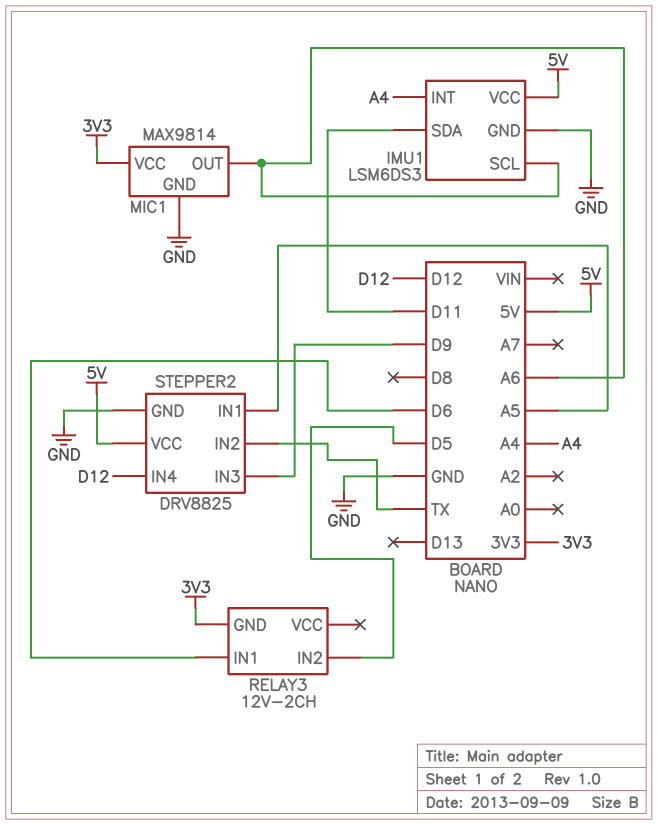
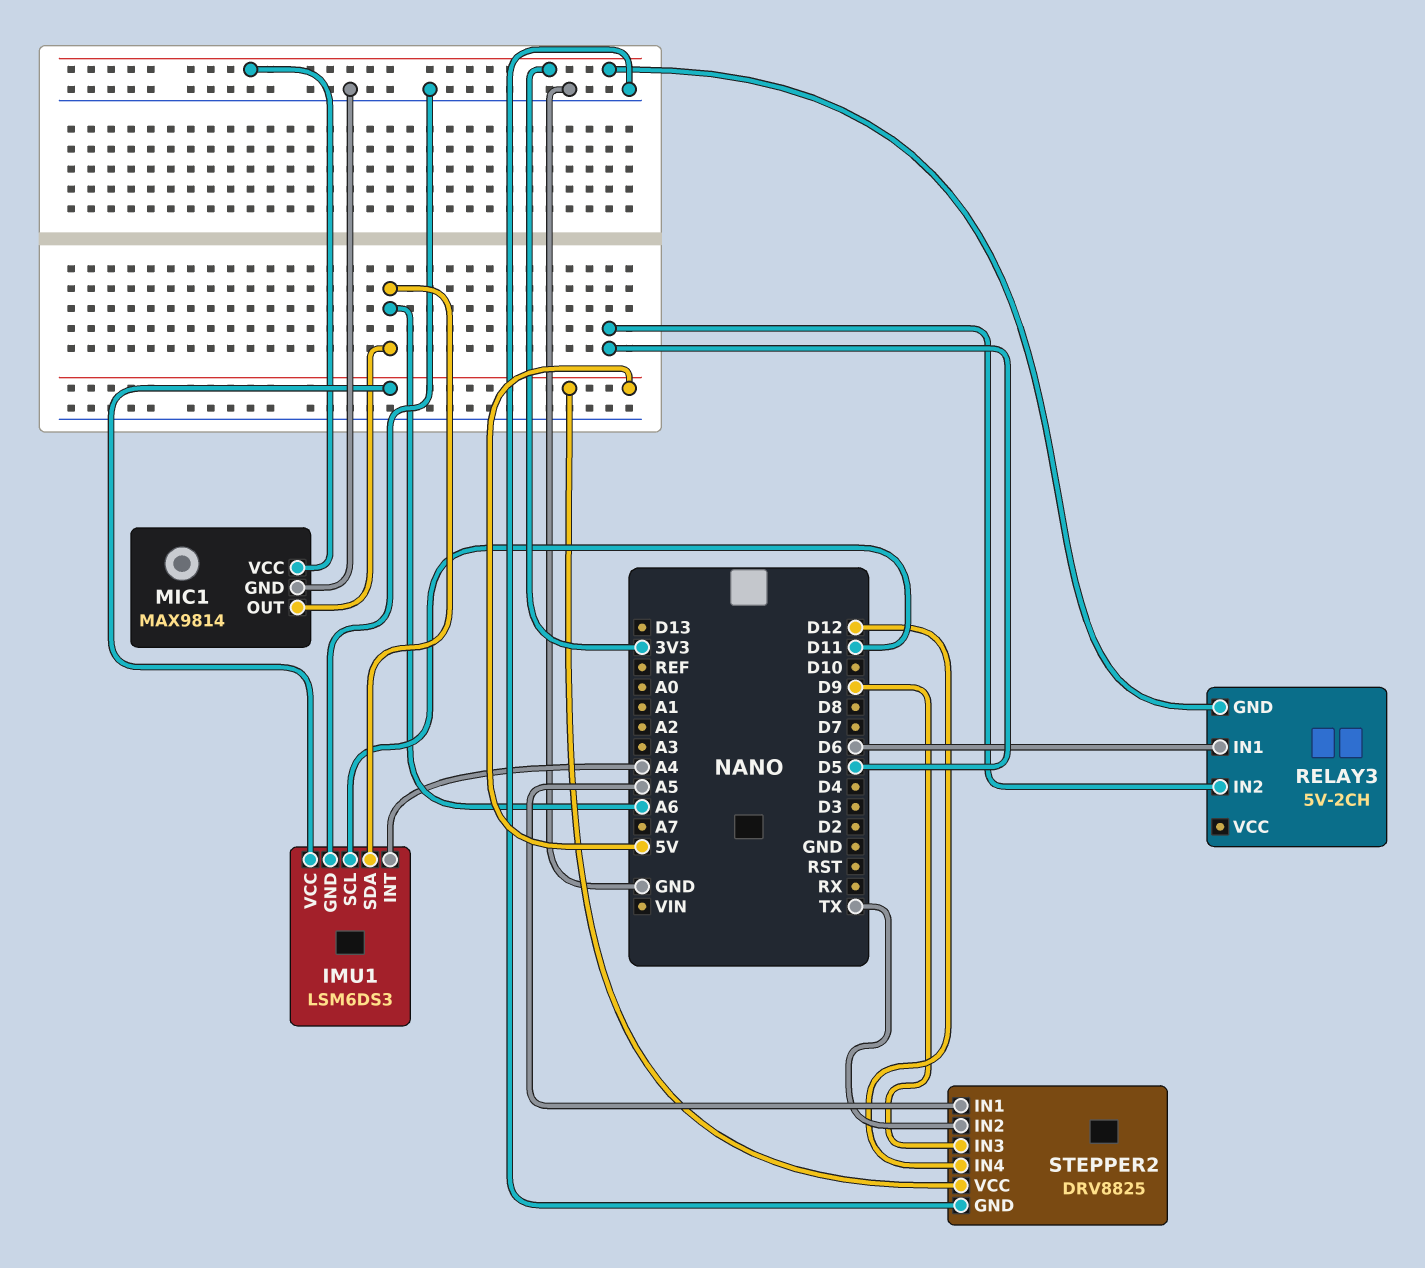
IMU1 pin SCL: A6 -> D11
IMU1 pin SDA: D11 -> A6
RELAY3: 12V-2CH -> 5V-2CH

